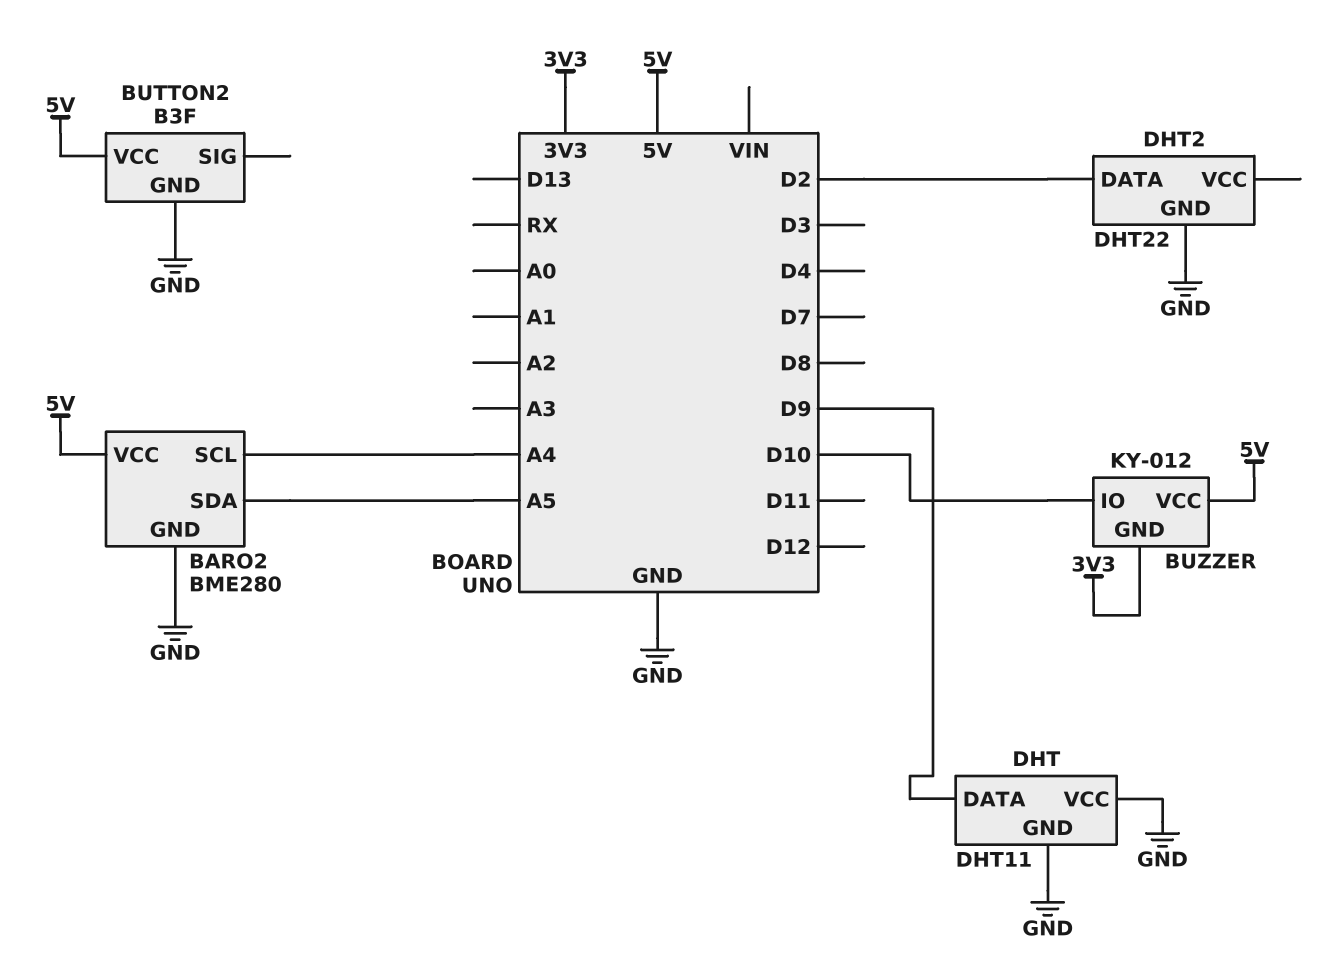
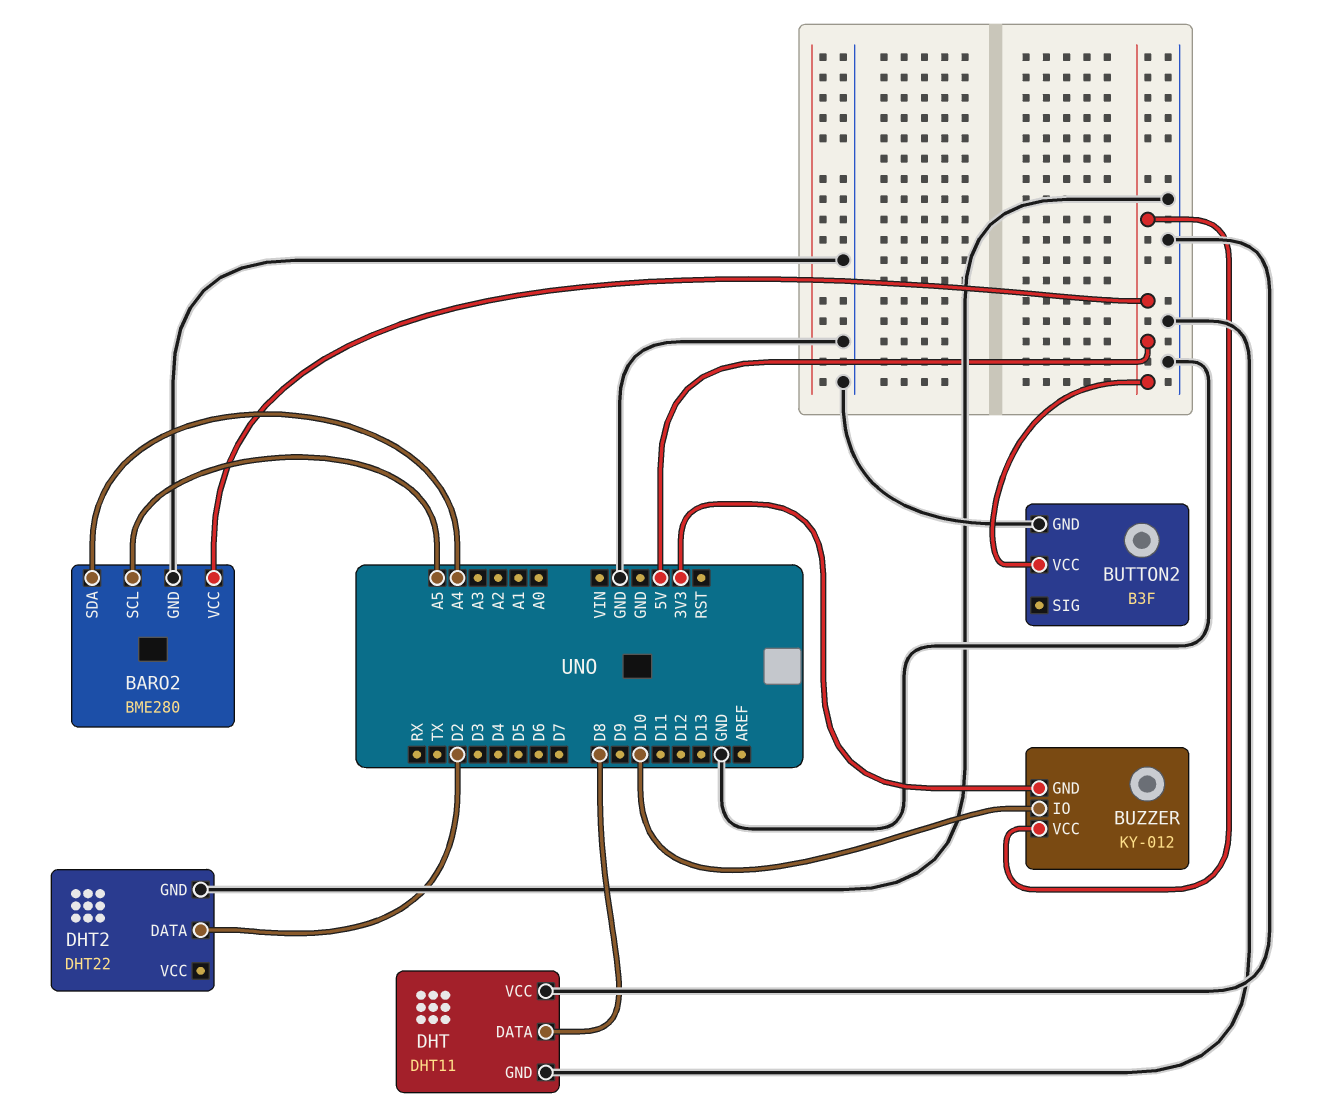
BARO2 pin SCL: A4 -> A5
BARO2 pin SDA: A5 -> A4
DHT pin DATA: D9 -> D8

